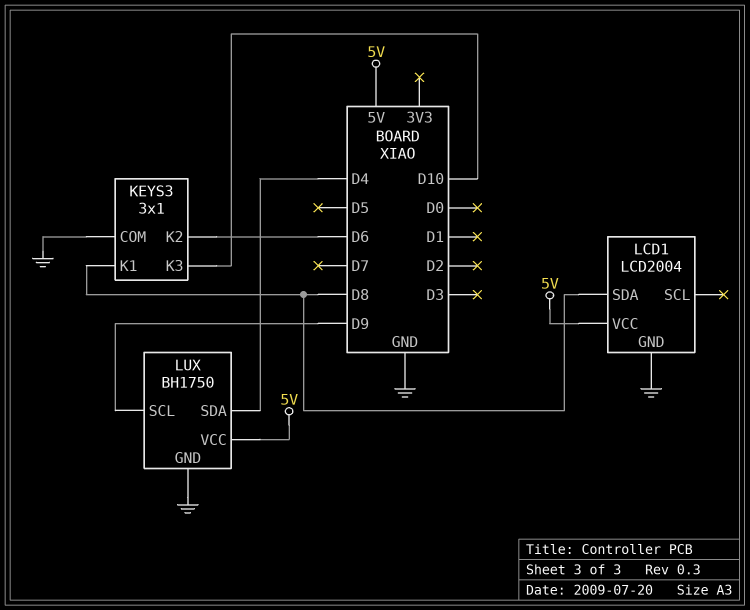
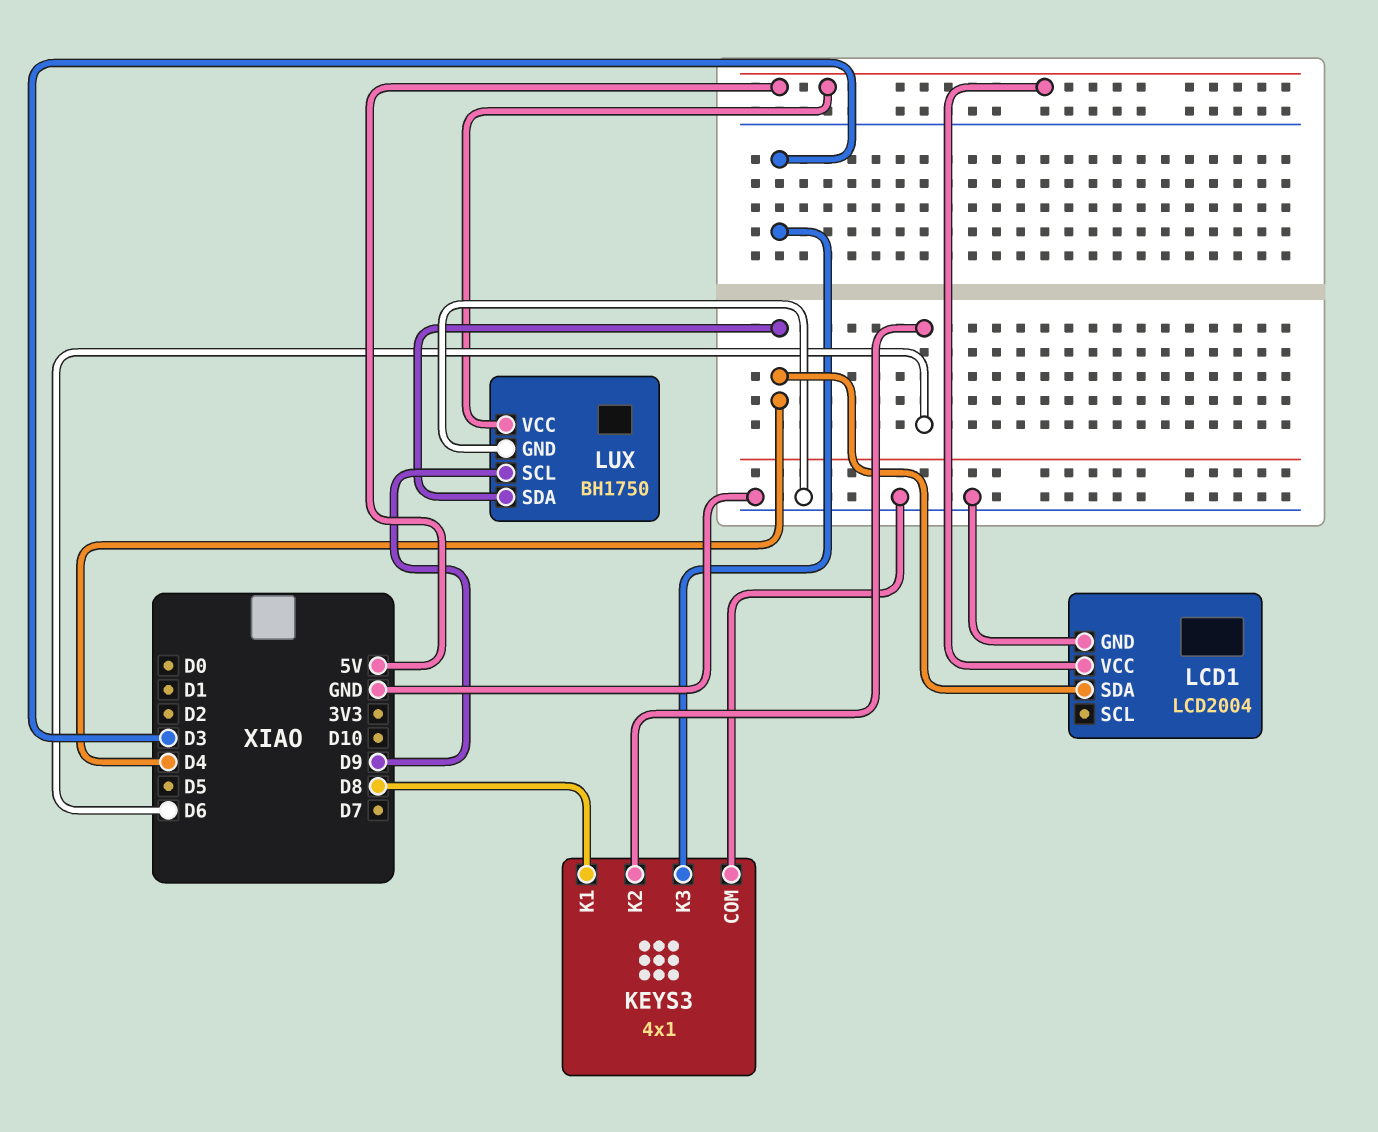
KEYS3: 3x1 -> 4x1
KEYS3 pin K3: D10 -> D3
LCD1 pin SDA: D8 -> D4

